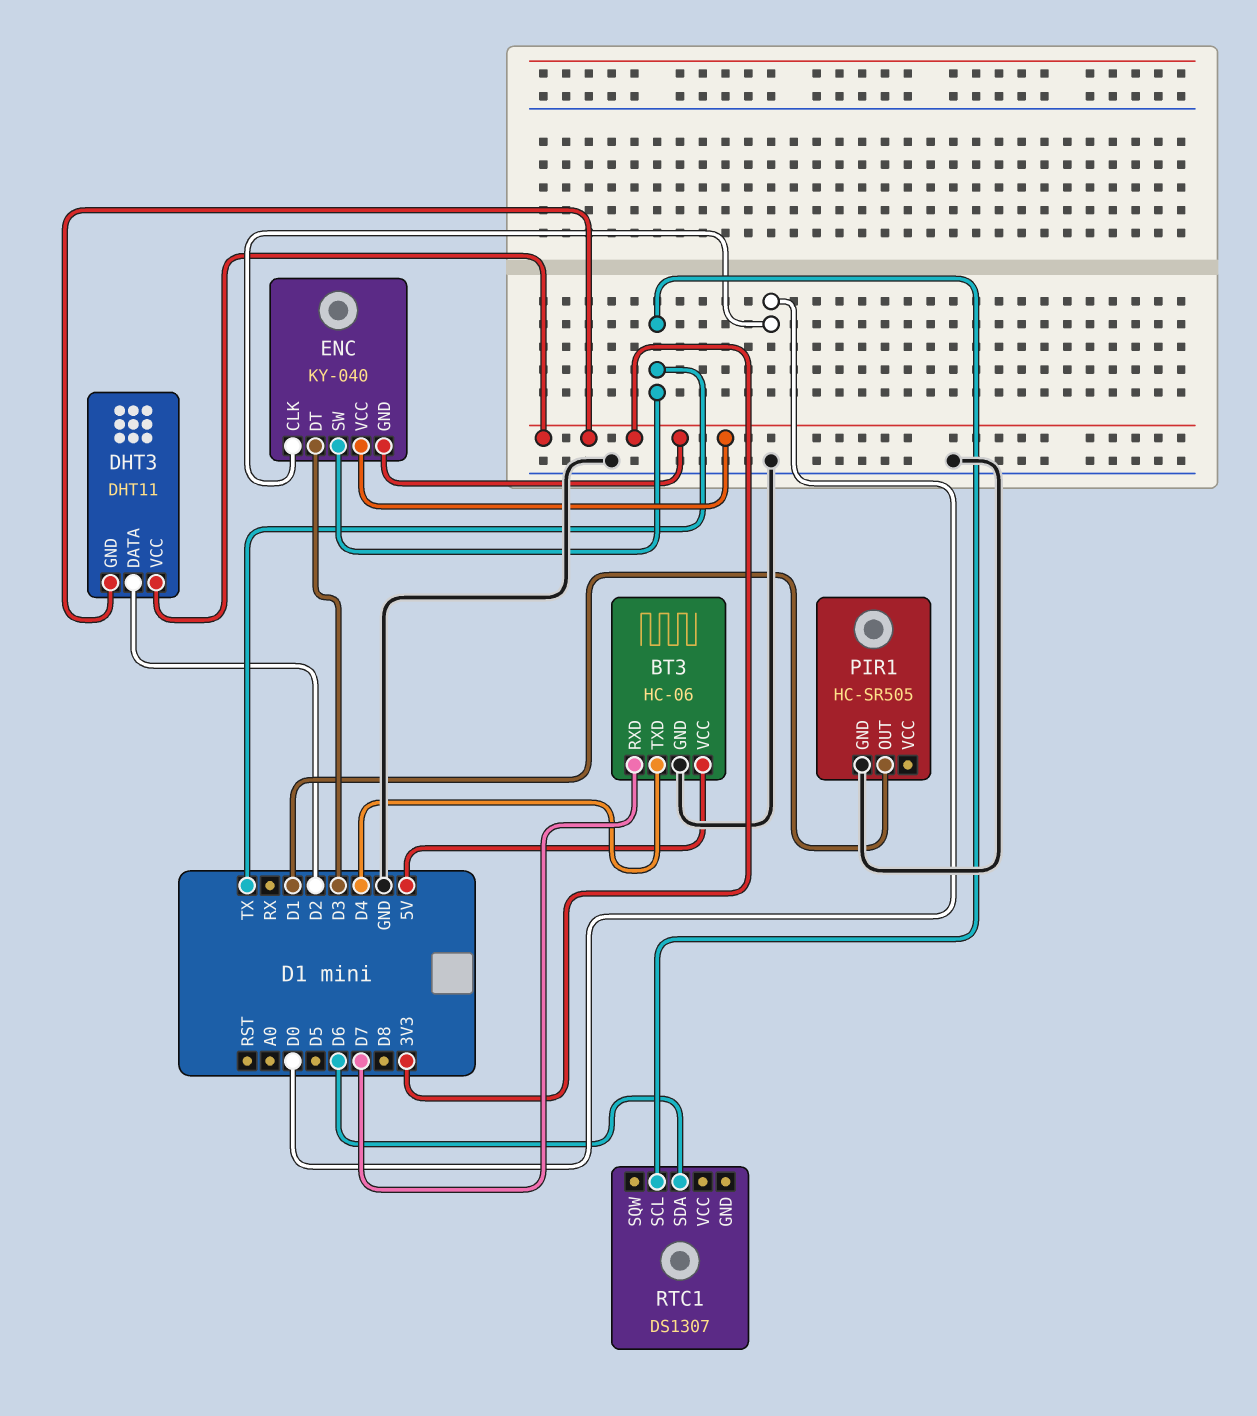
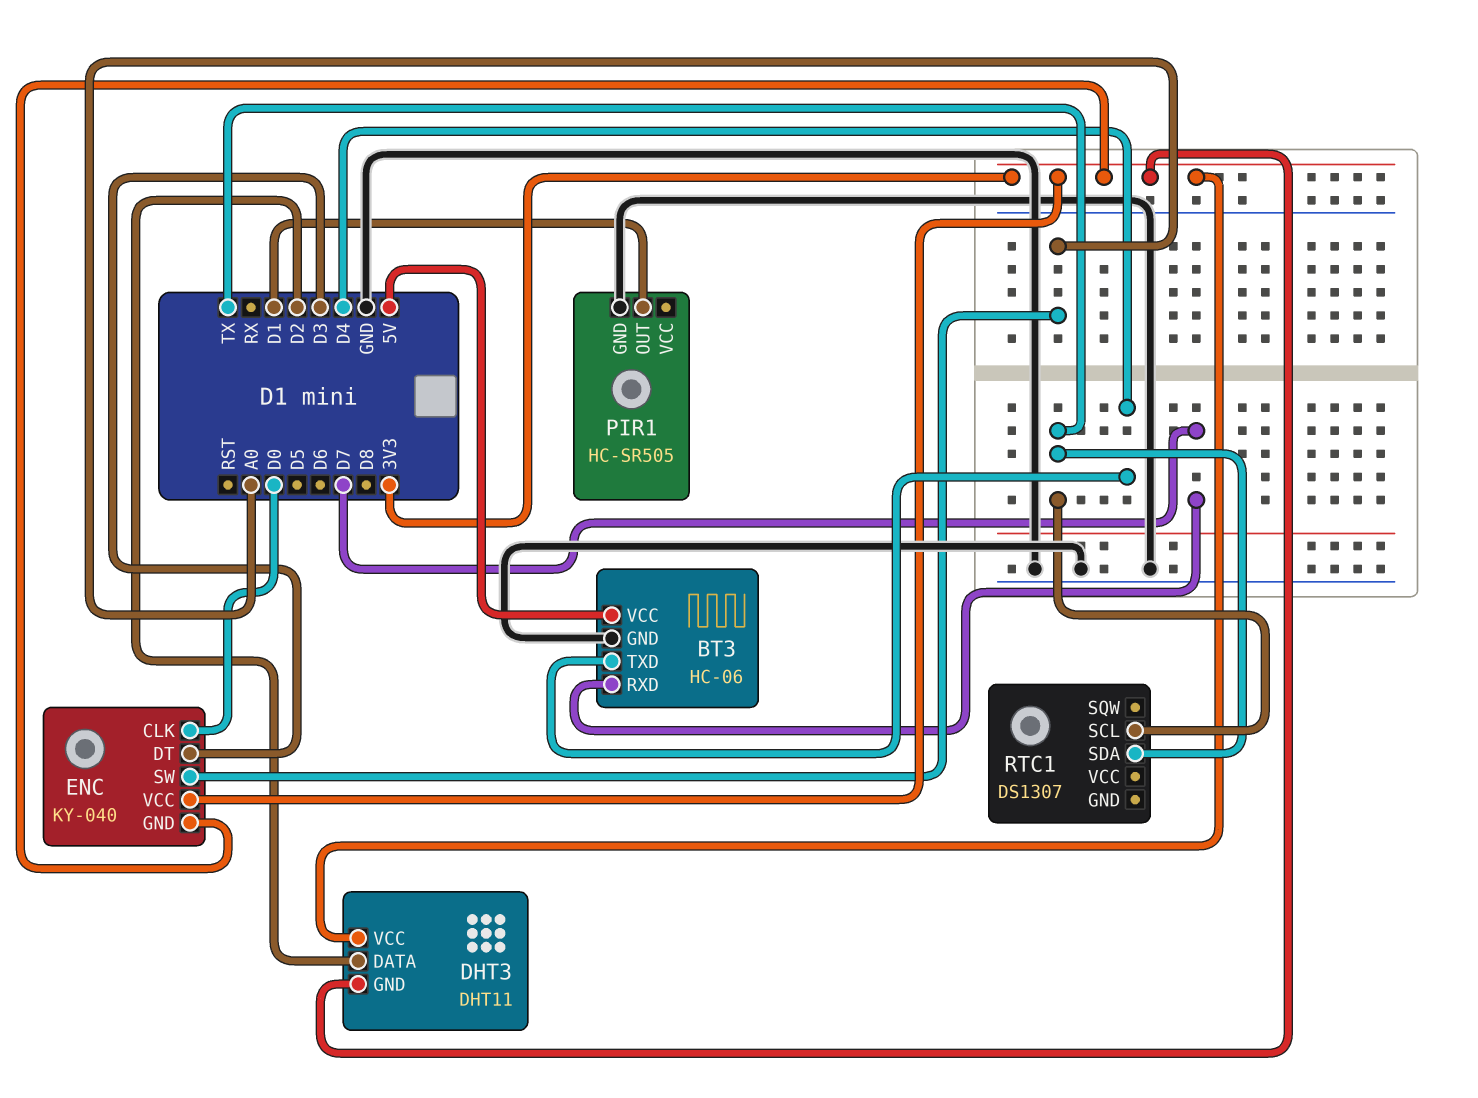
ENC pin SW: TX -> A0
RTC1 pin SDA: D6 -> TX

